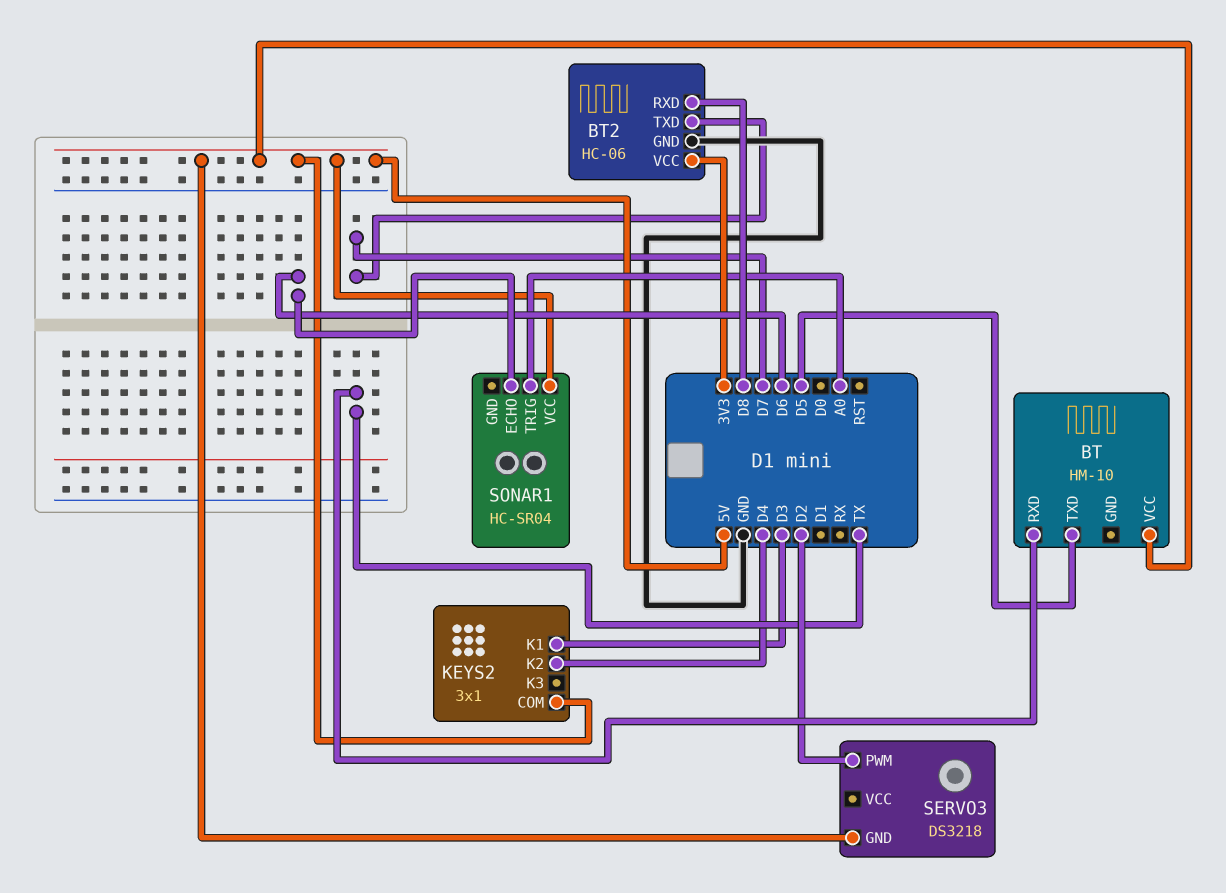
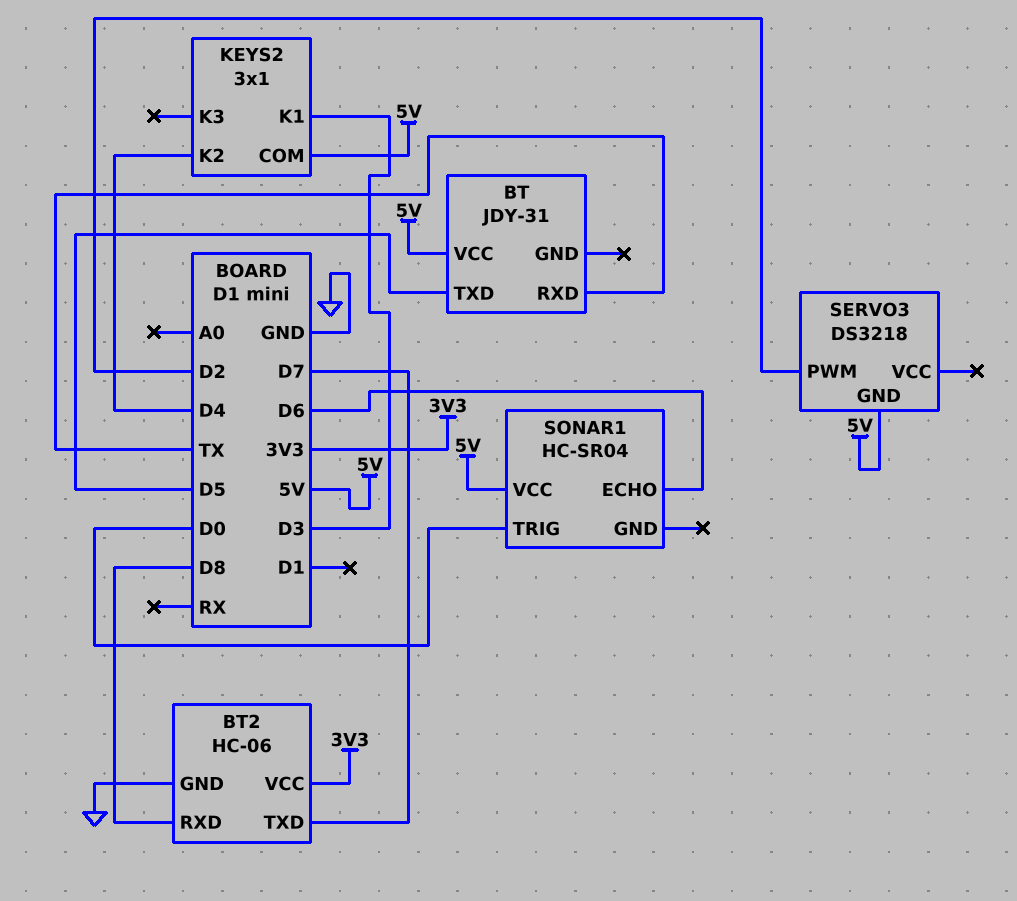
BT: HM-10 -> JDY-31
SONAR1 pin TRIG: A0 -> D0

